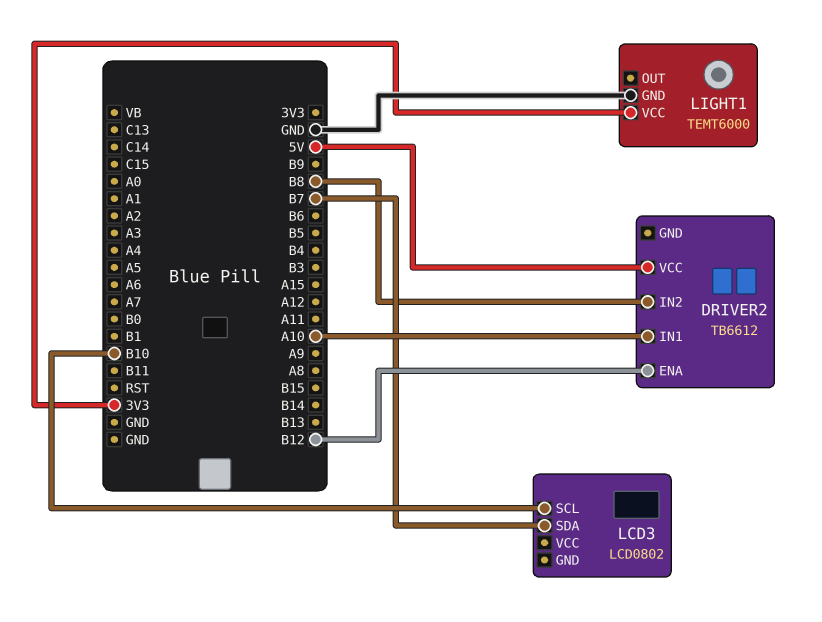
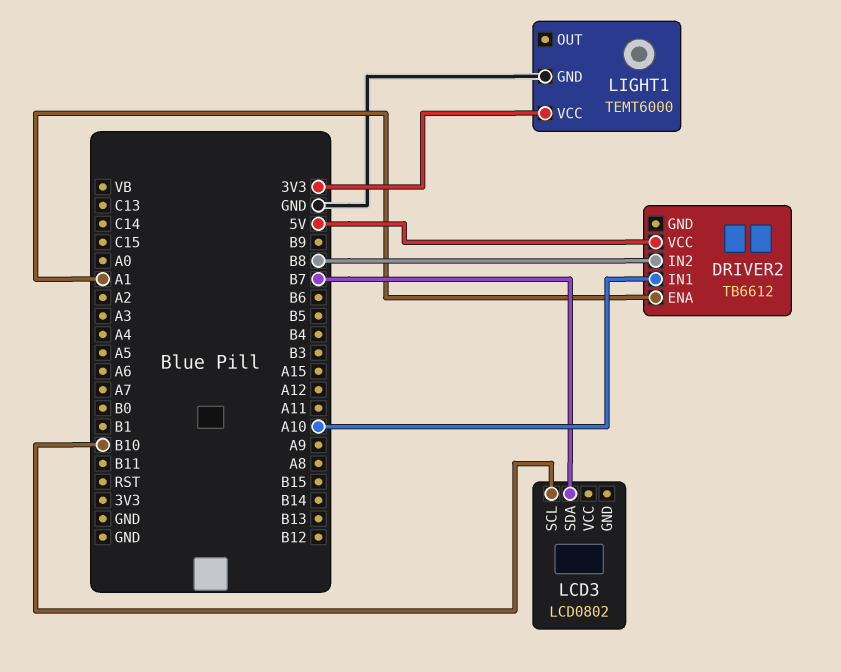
DRIVER2 pin ENA: B12 -> A1

